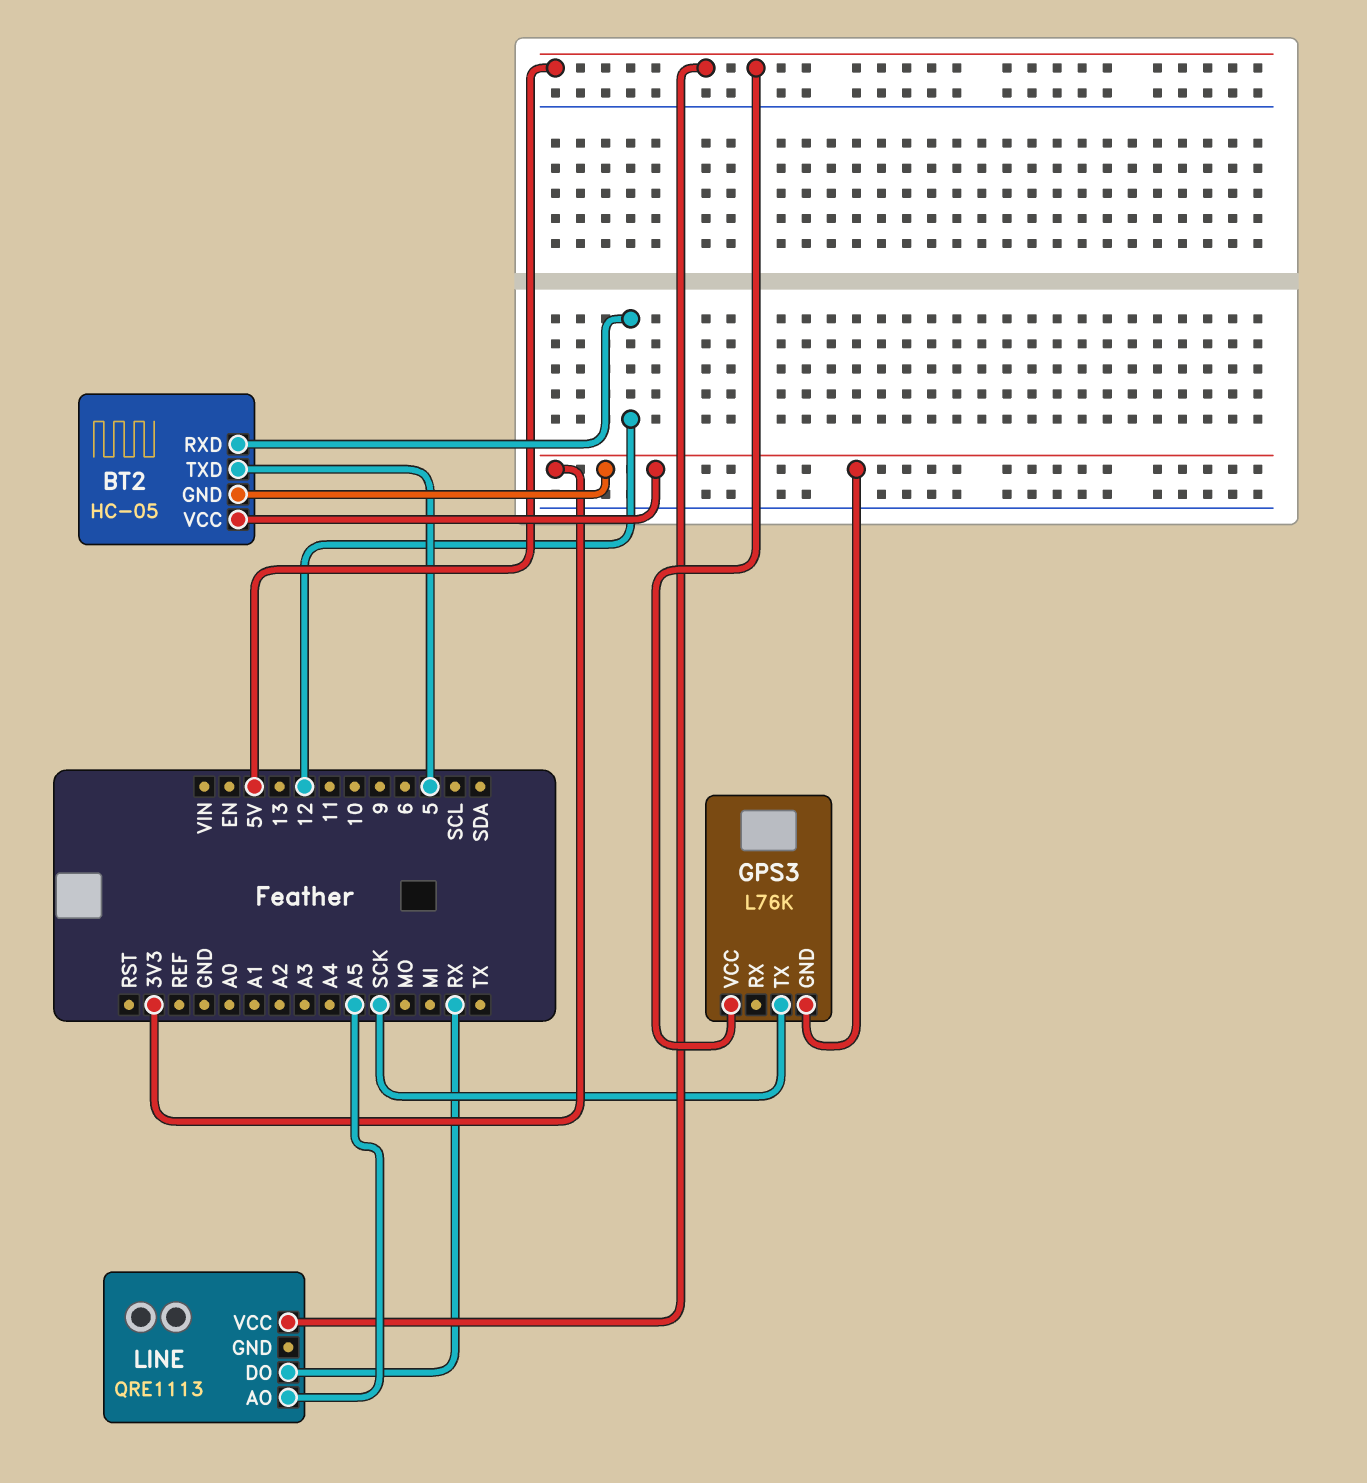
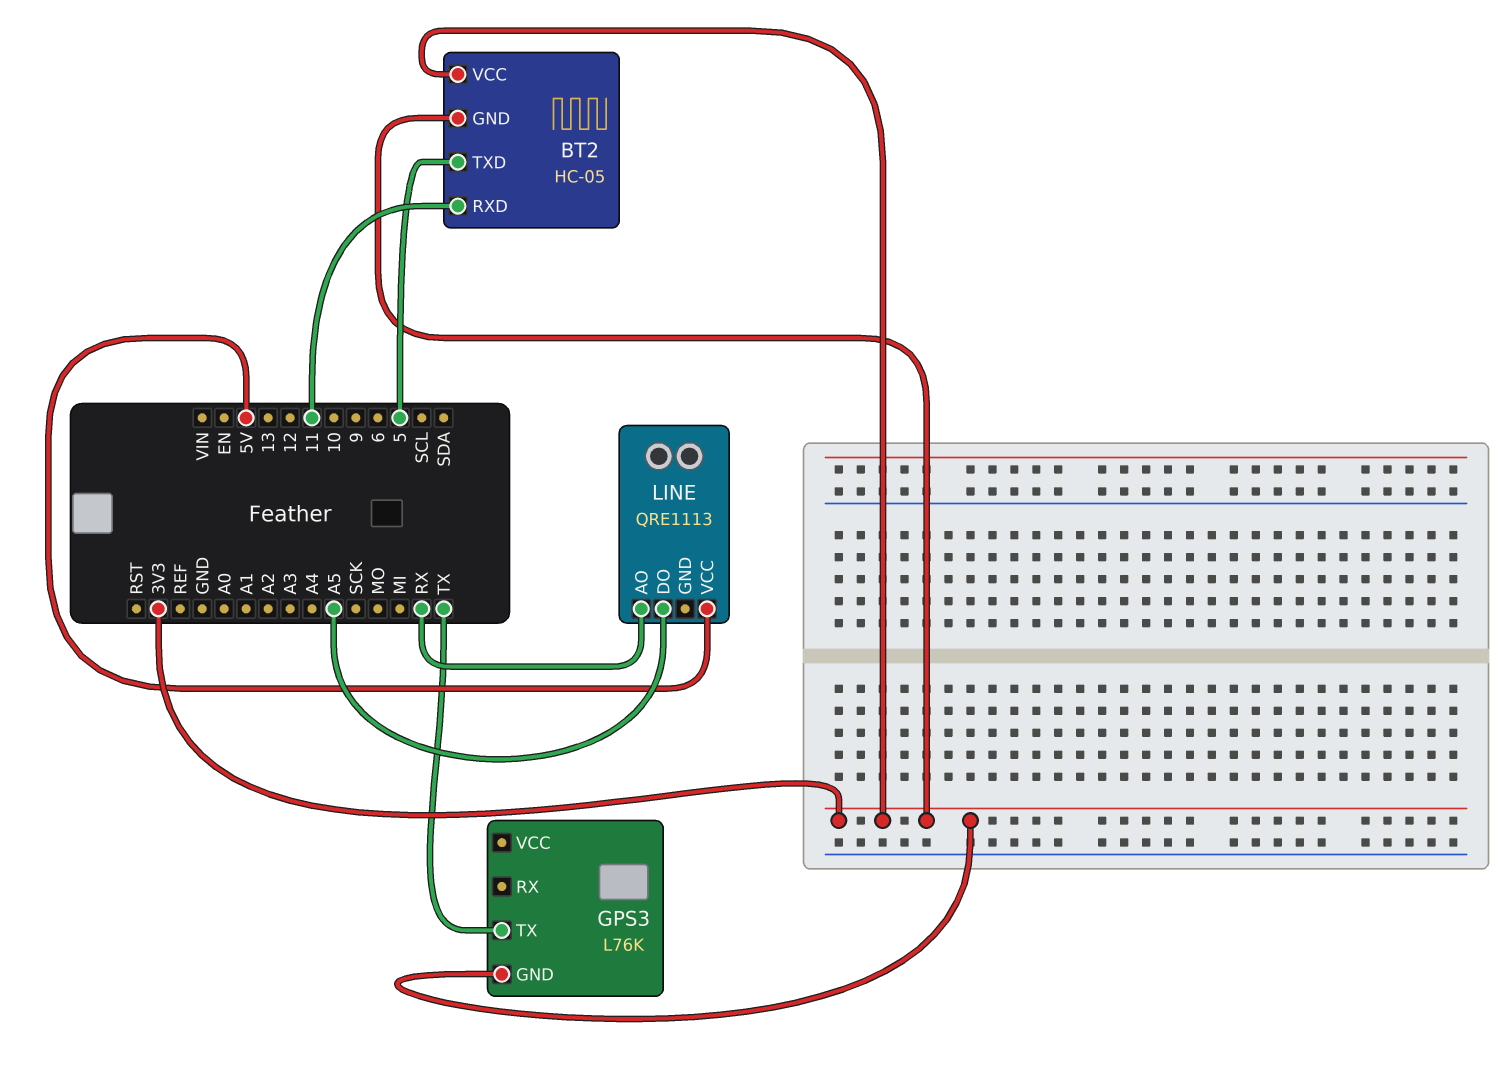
BT2 pin RXD: 12 -> 11
GPS3 pin TX: SCK -> TX
GPS3 pin VCC: 5V -> none
LINE pin AO: A5 -> RX
LINE pin DO: RX -> A5

